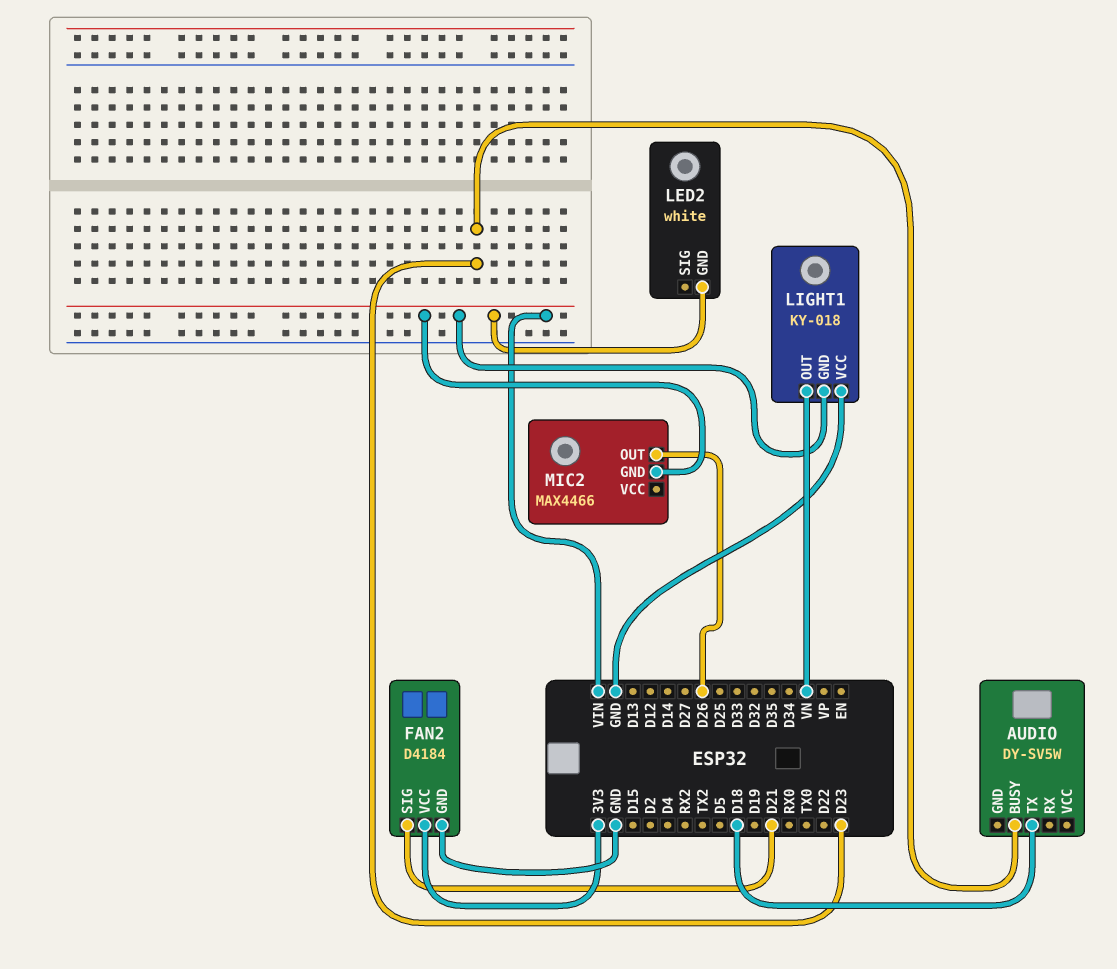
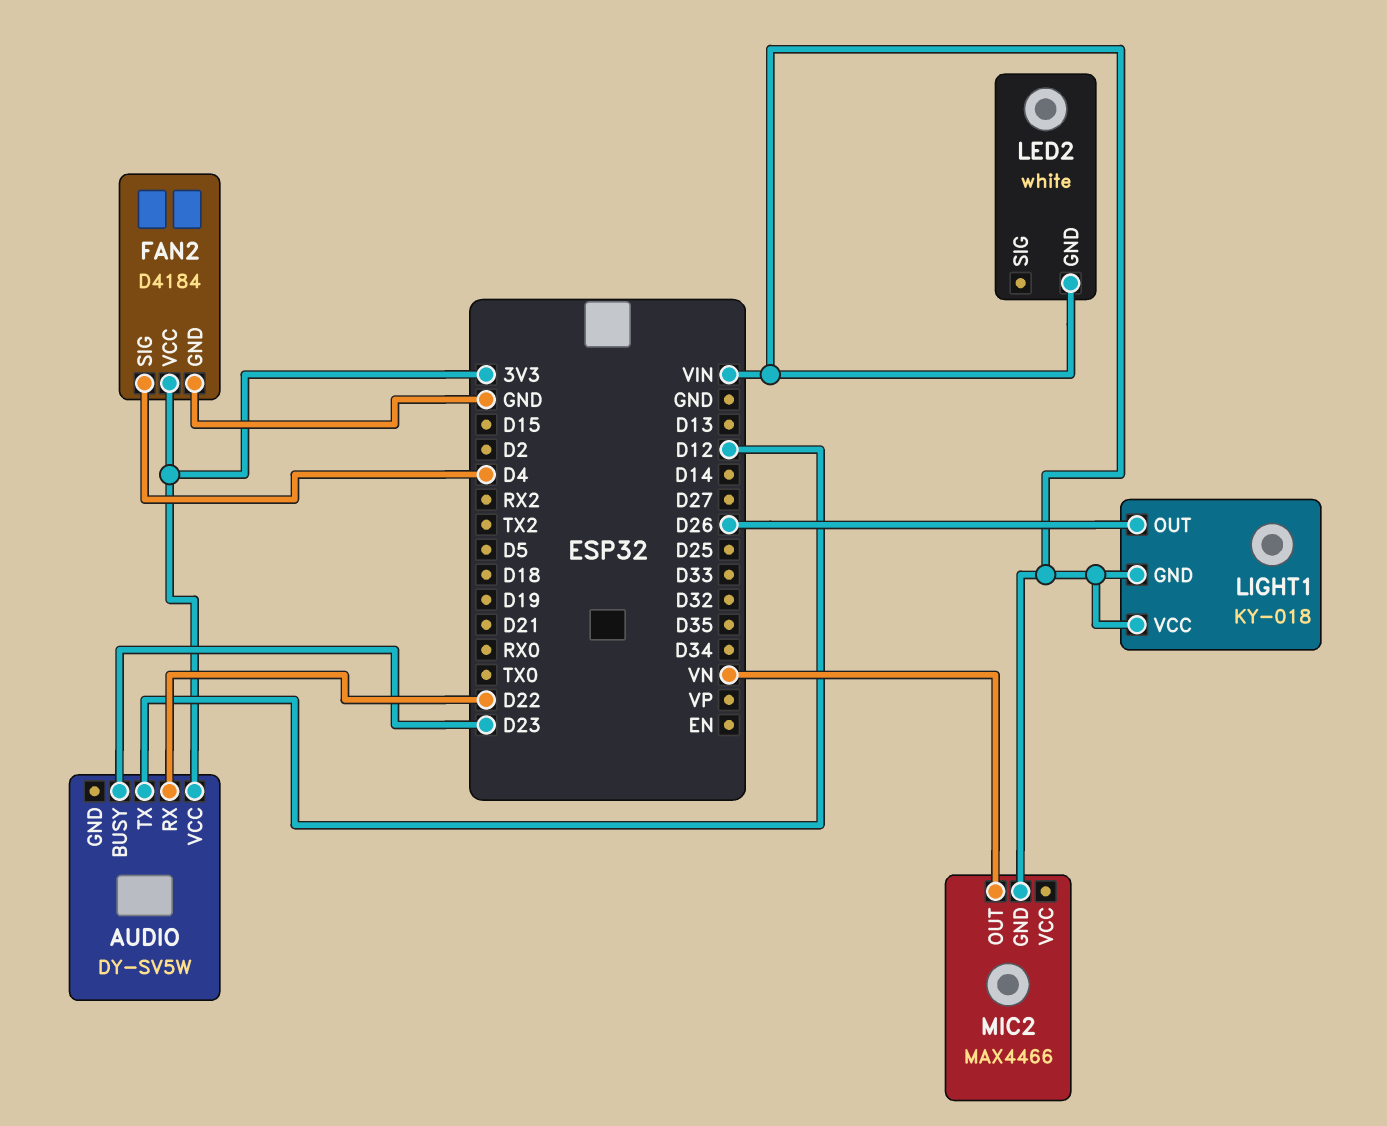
AUDIO pin RX: none -> D22
AUDIO pin TX: D18 -> D12
AUDIO pin VCC: none -> 3V3
FAN2 pin SIG: D21 -> D4
LIGHT1 pin OUT: VN -> D26
LIGHT1 pin VCC: GND -> VIN
MIC2 pin OUT: D26 -> VN

